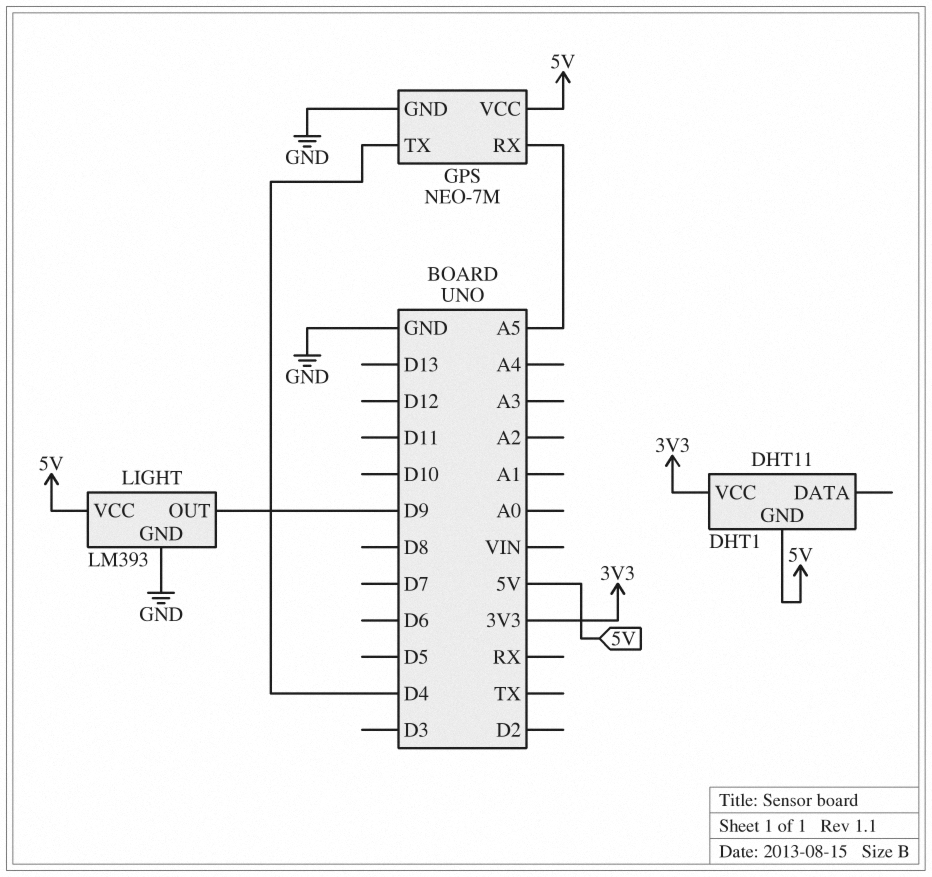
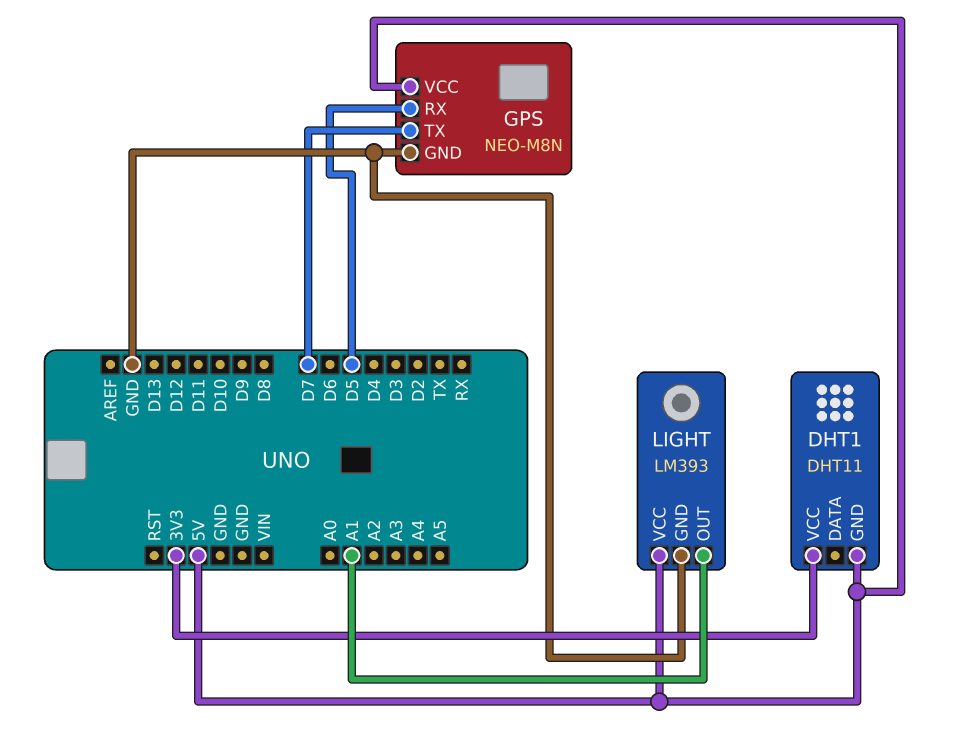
GPS: NEO-7M -> NEO-M8N
GPS pin RX: A5 -> D5
GPS pin TX: D4 -> D7
LIGHT pin OUT: D9 -> A1

